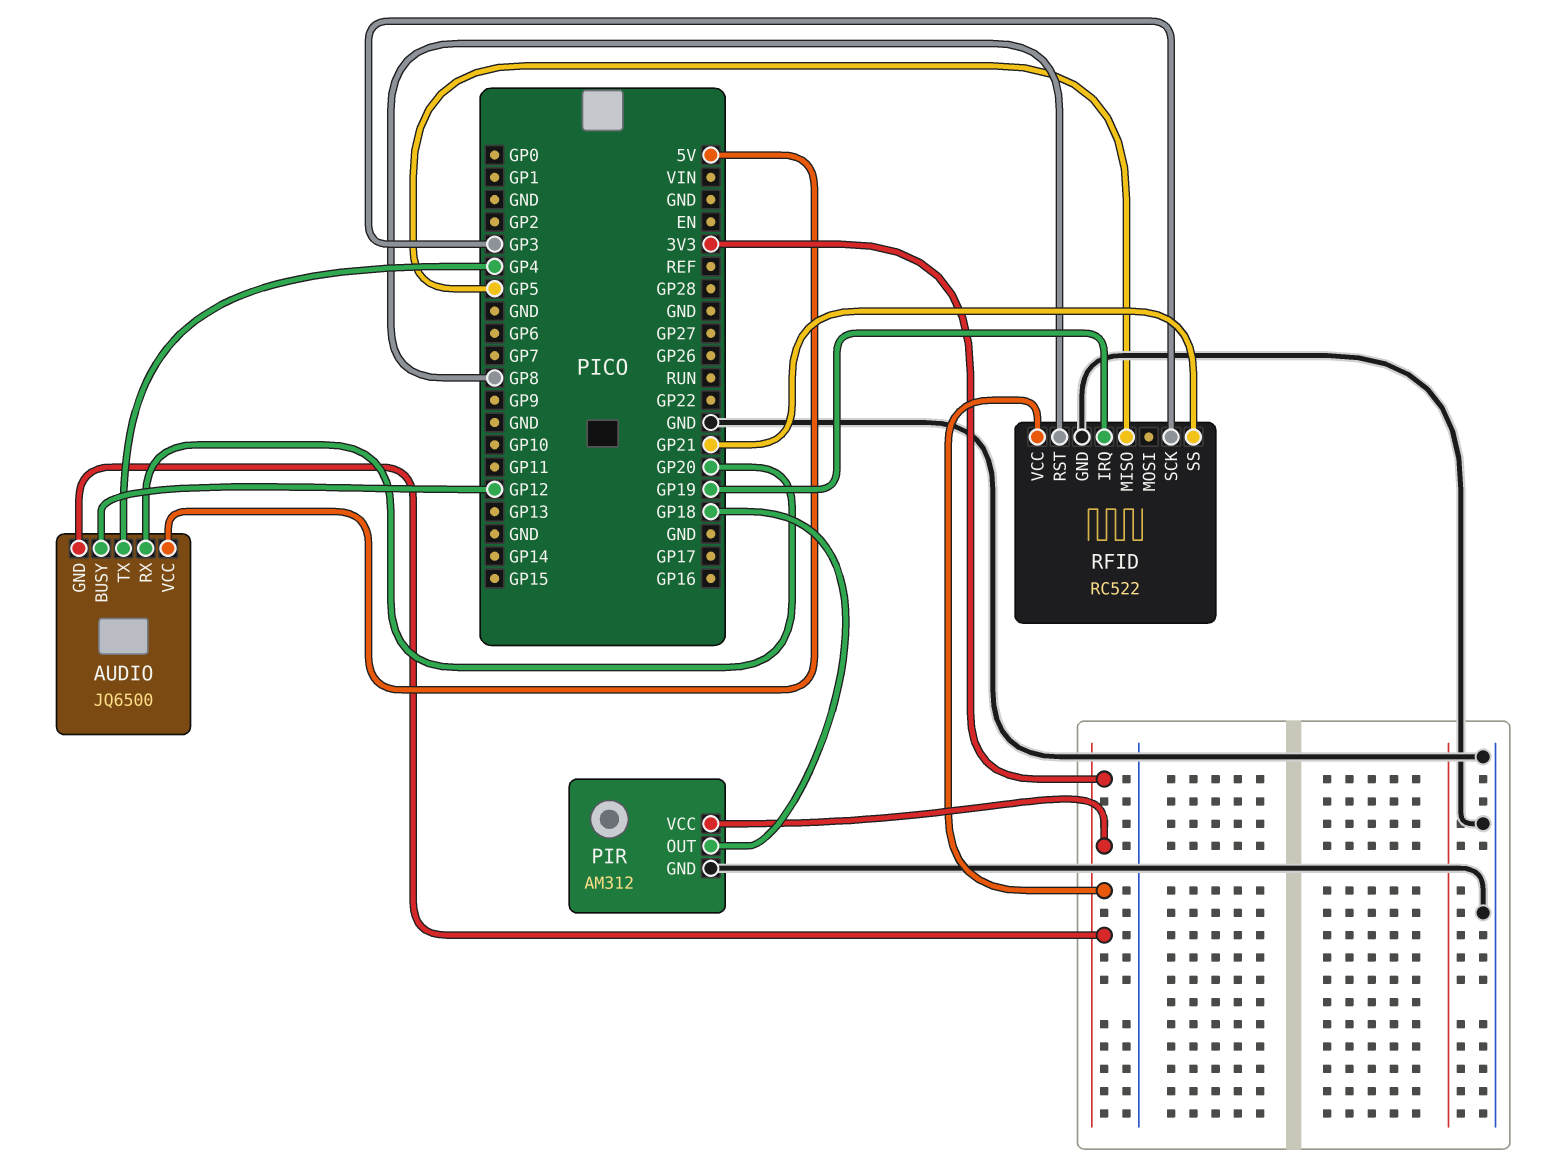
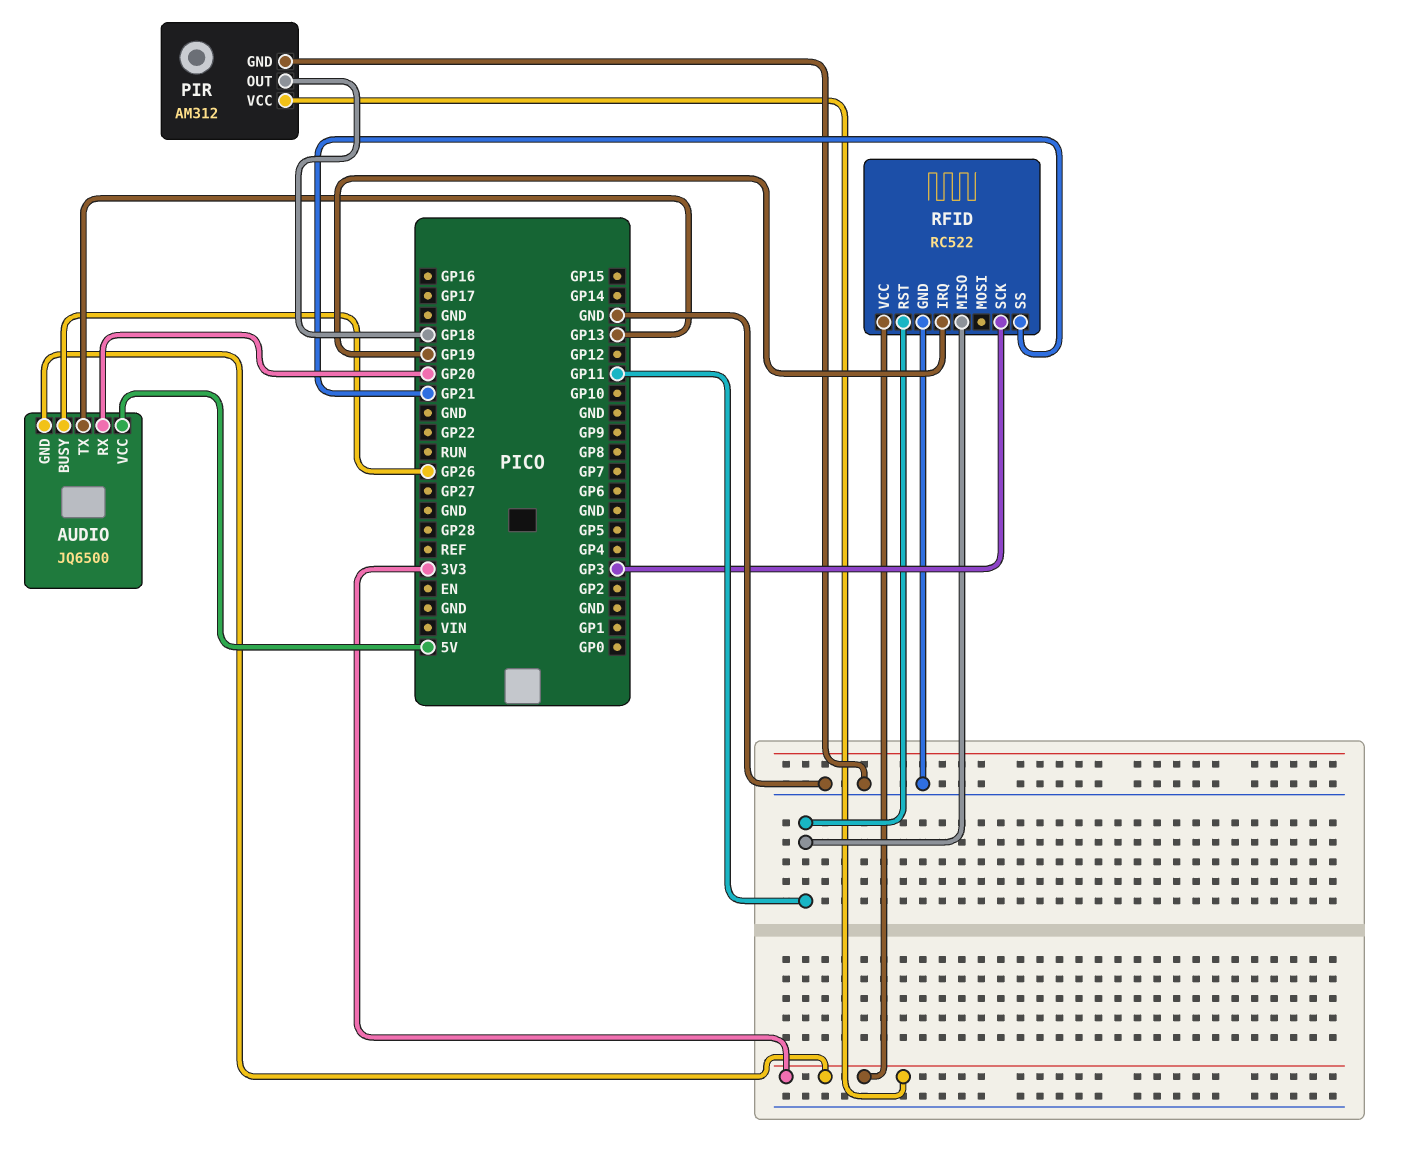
AUDIO pin BUSY: GP12 -> GP26
AUDIO pin TX: GP4 -> GP13
RFID pin MISO: GP5 -> GP11
RFID pin RST: GP8 -> GP11

